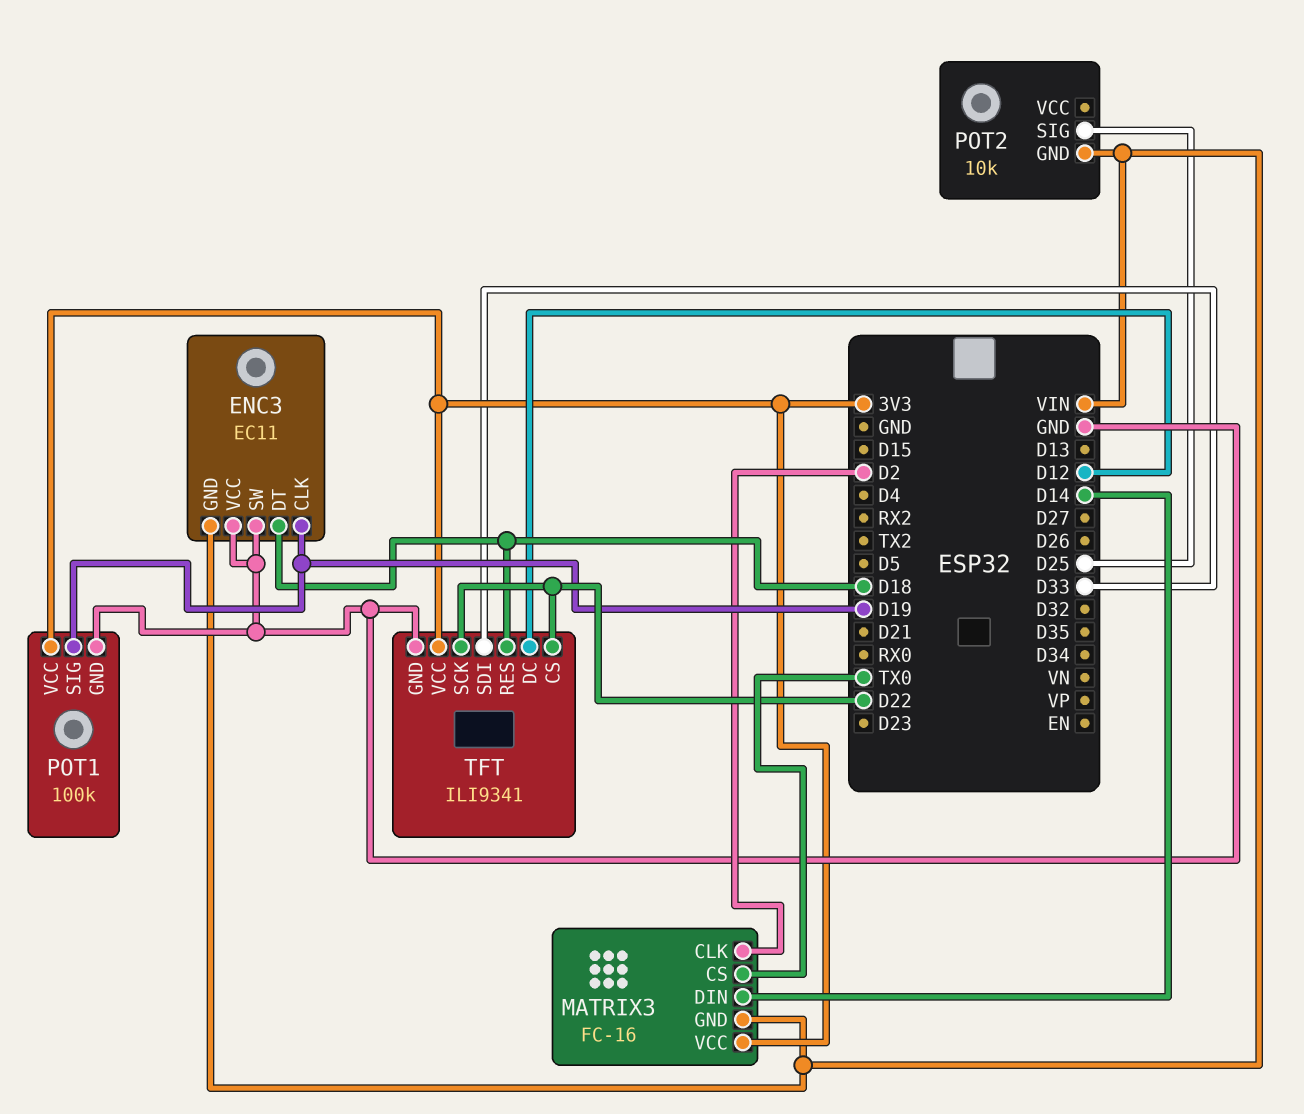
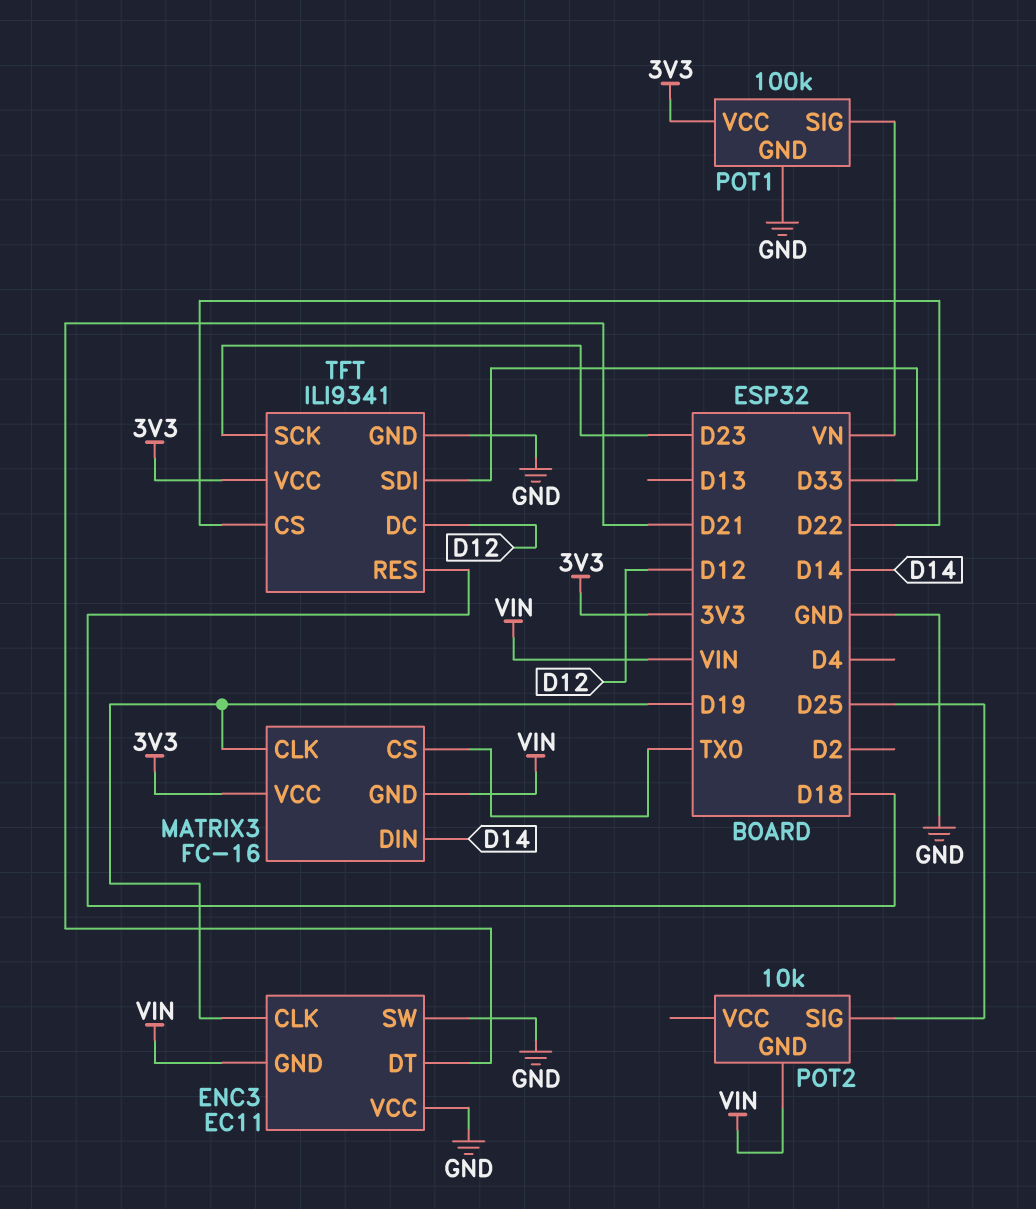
ENC3 pin DT: D18 -> D21
MATRIX3 pin CLK: D2 -> D19
POT1 pin SIG: D19 -> VN
TFT pin SCK: D22 -> D23

